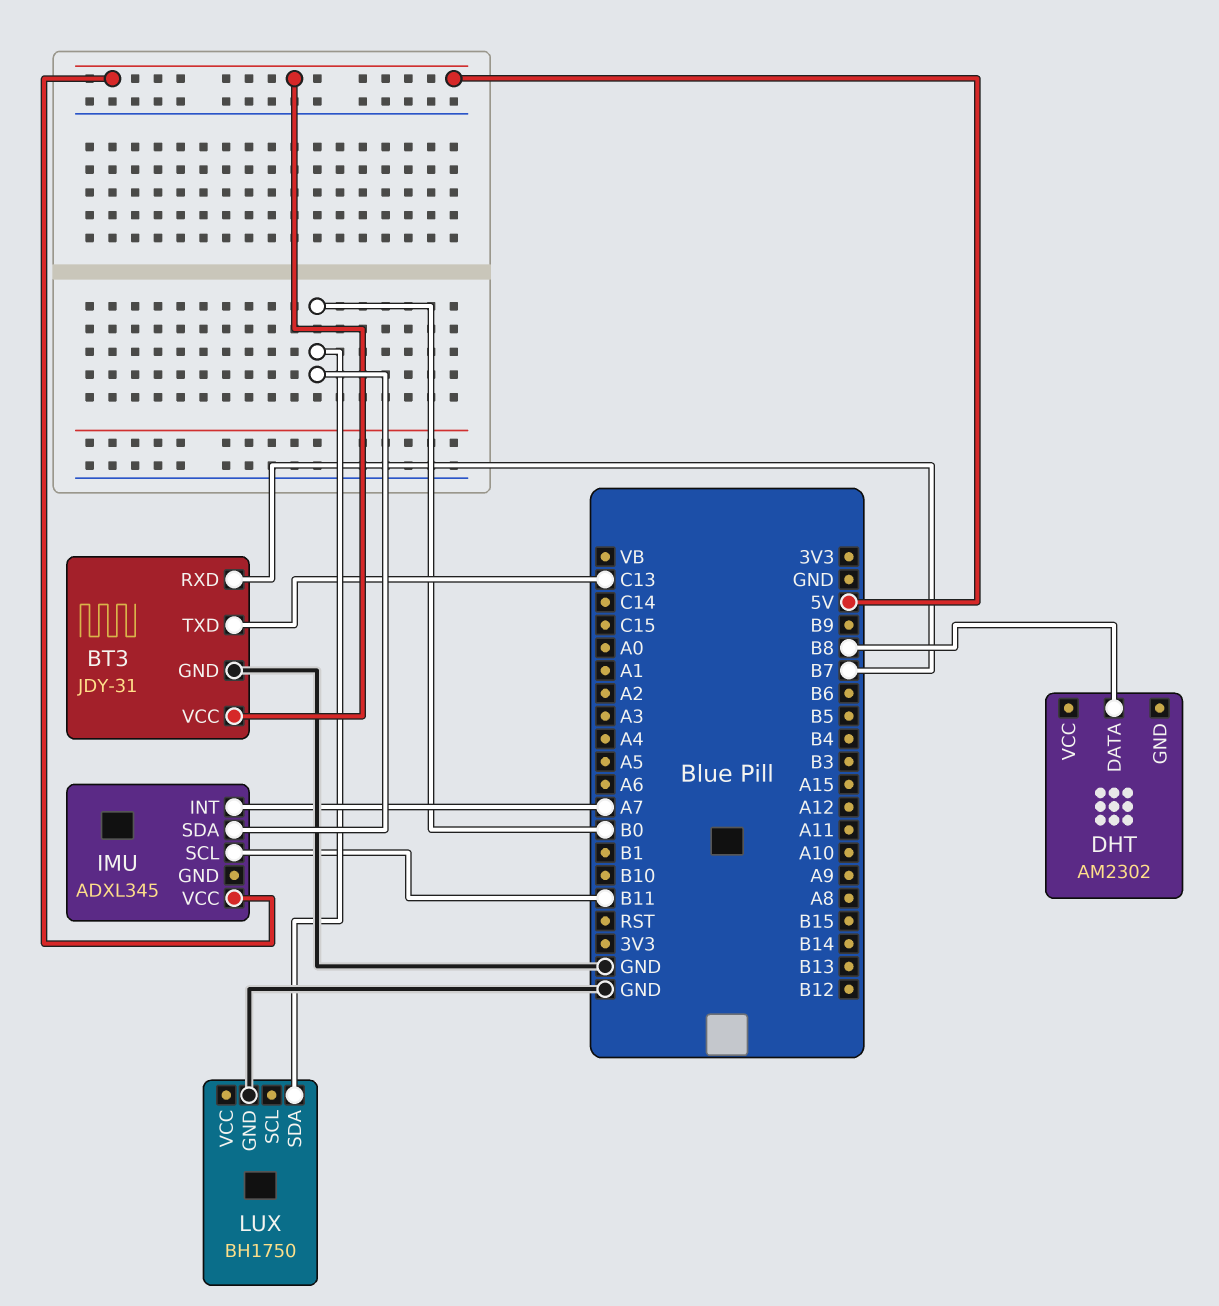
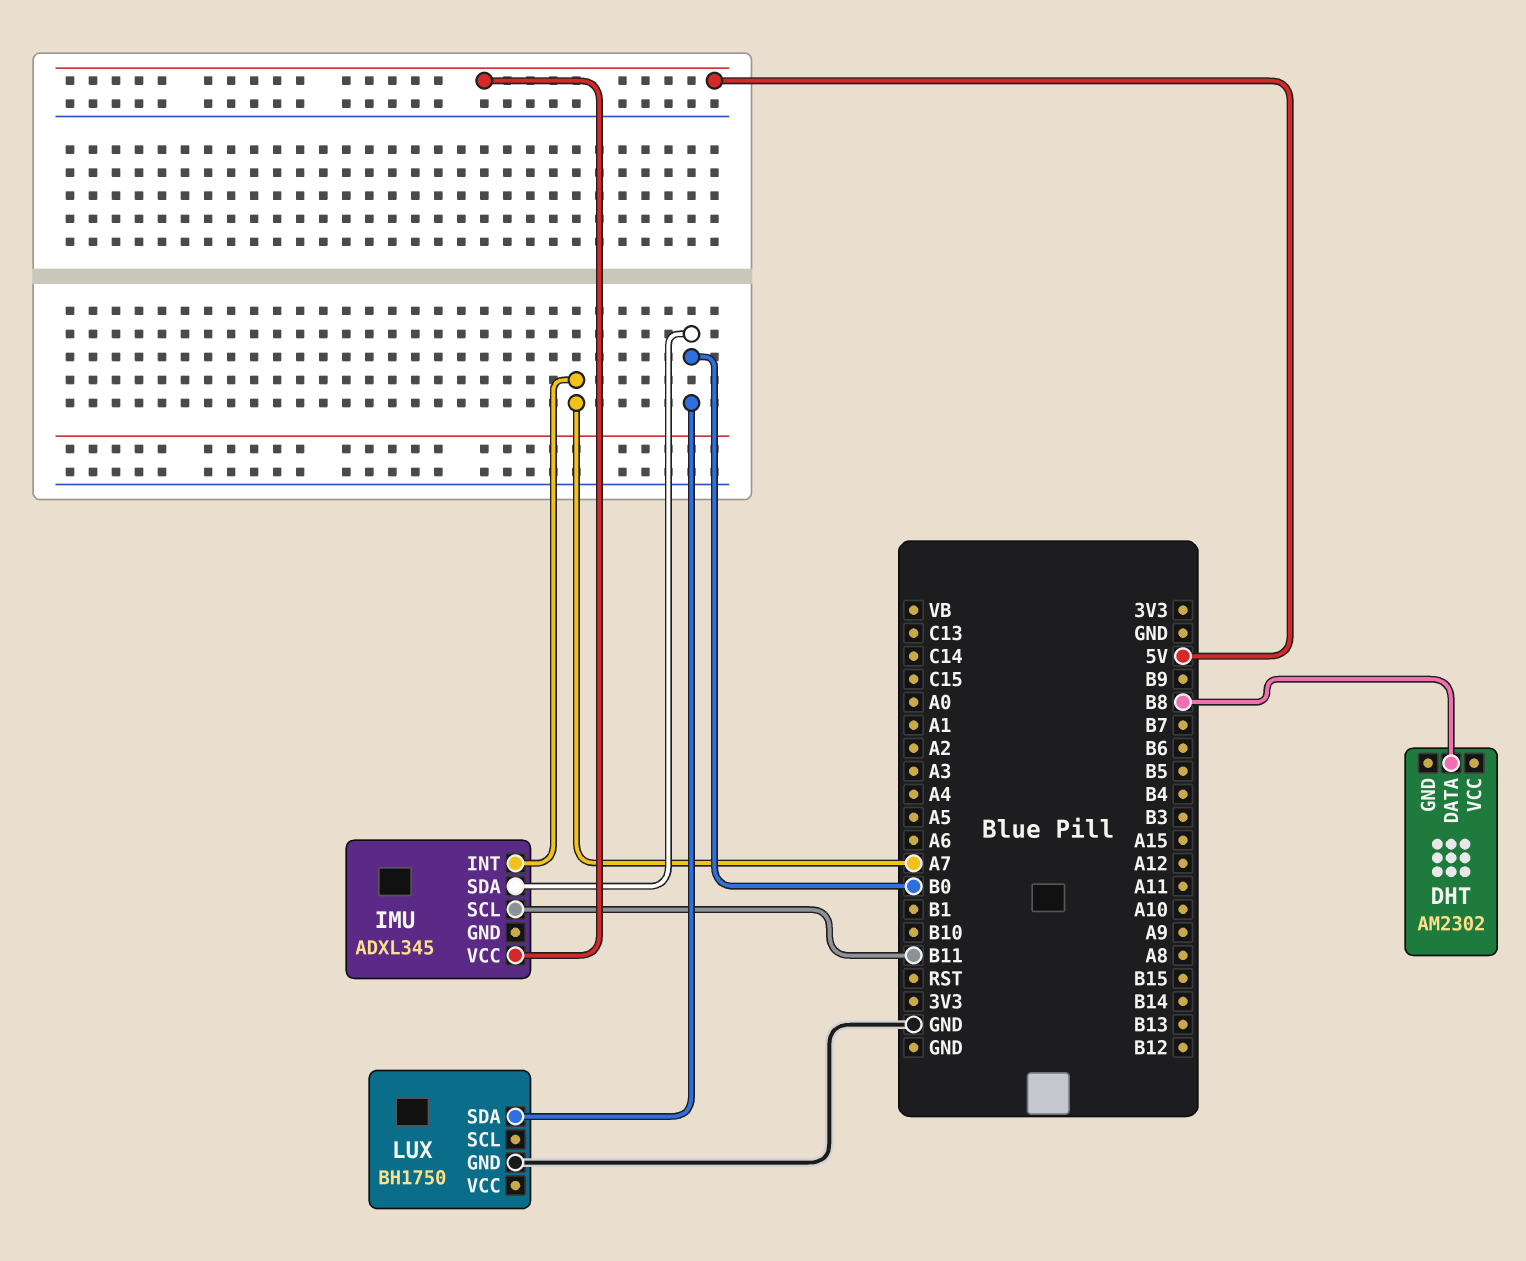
BT3: JDY-31 -> none
BT3 pin GND: GND -> none
BT3 pin RXD: B7 -> none
BT3 pin TXD: C13 -> none
BT3 pin VCC: 5V -> none

